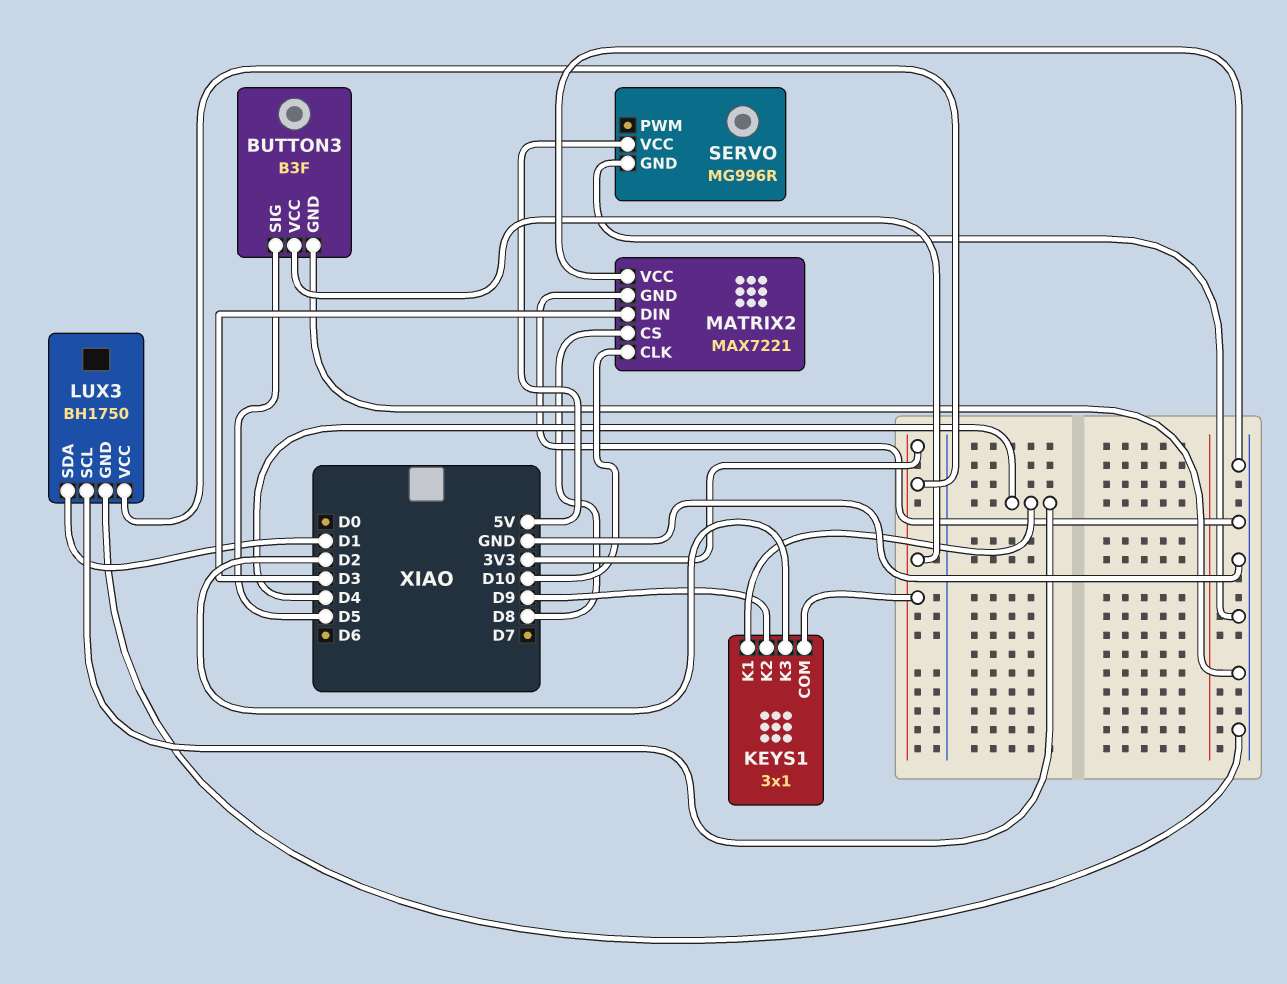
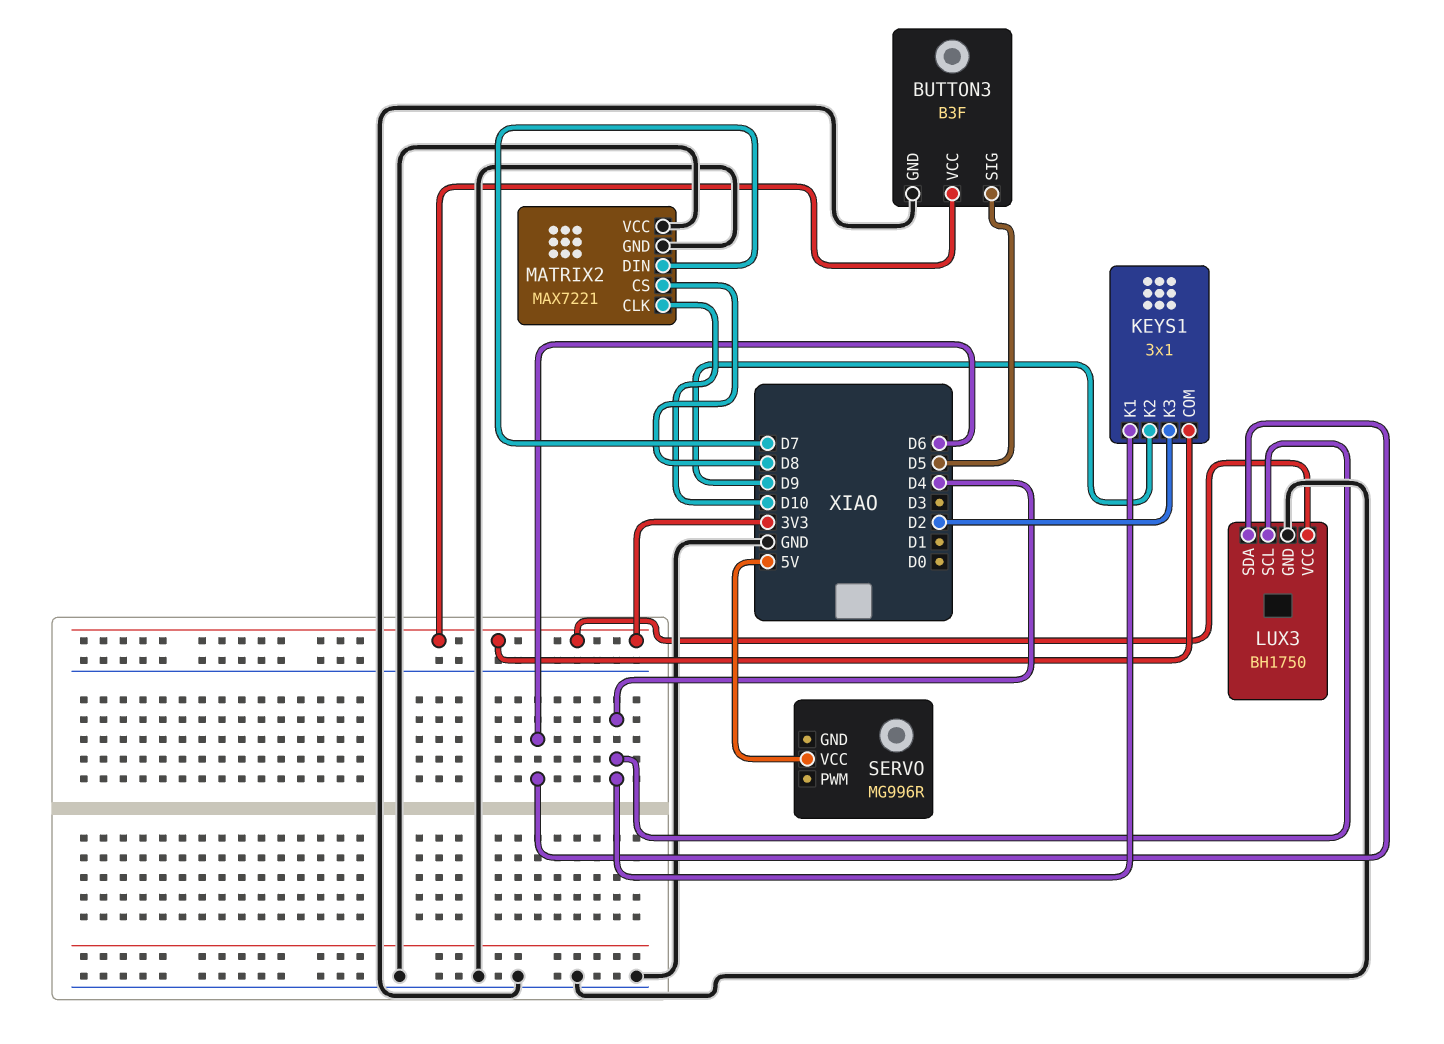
LUX3 pin SDA: D1 -> D6
MATRIX2 pin DIN: D3 -> D7
SERVO pin GND: GND -> none

